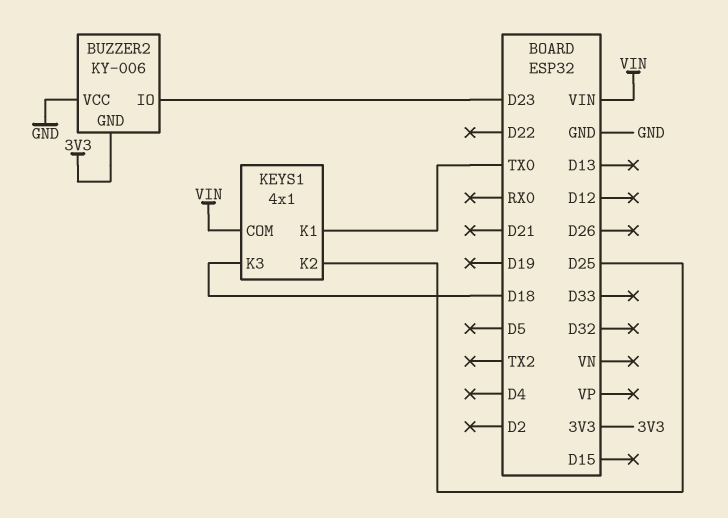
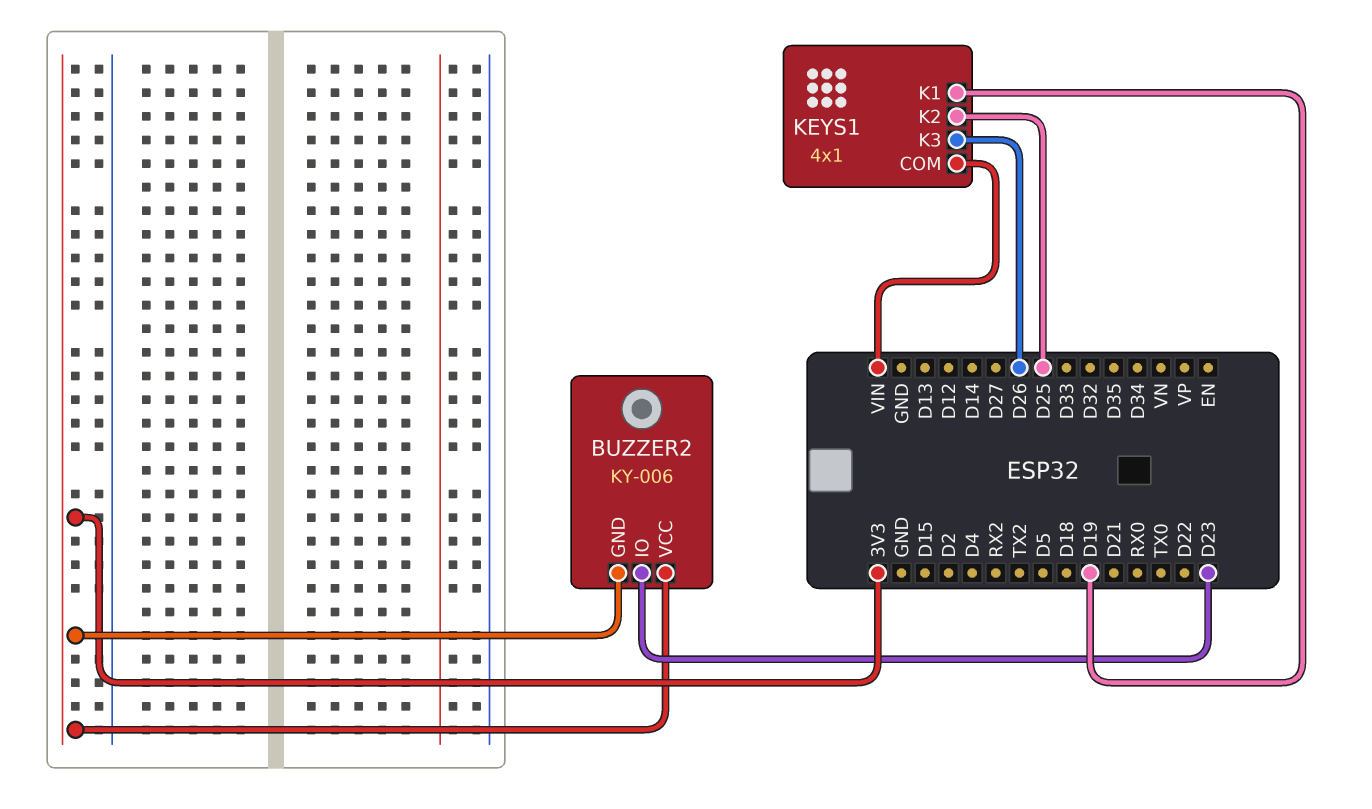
BUZZER2 pin VCC: GND -> 3V3
KEYS1 pin K1: TX0 -> D19
KEYS1 pin K3: D18 -> D26

